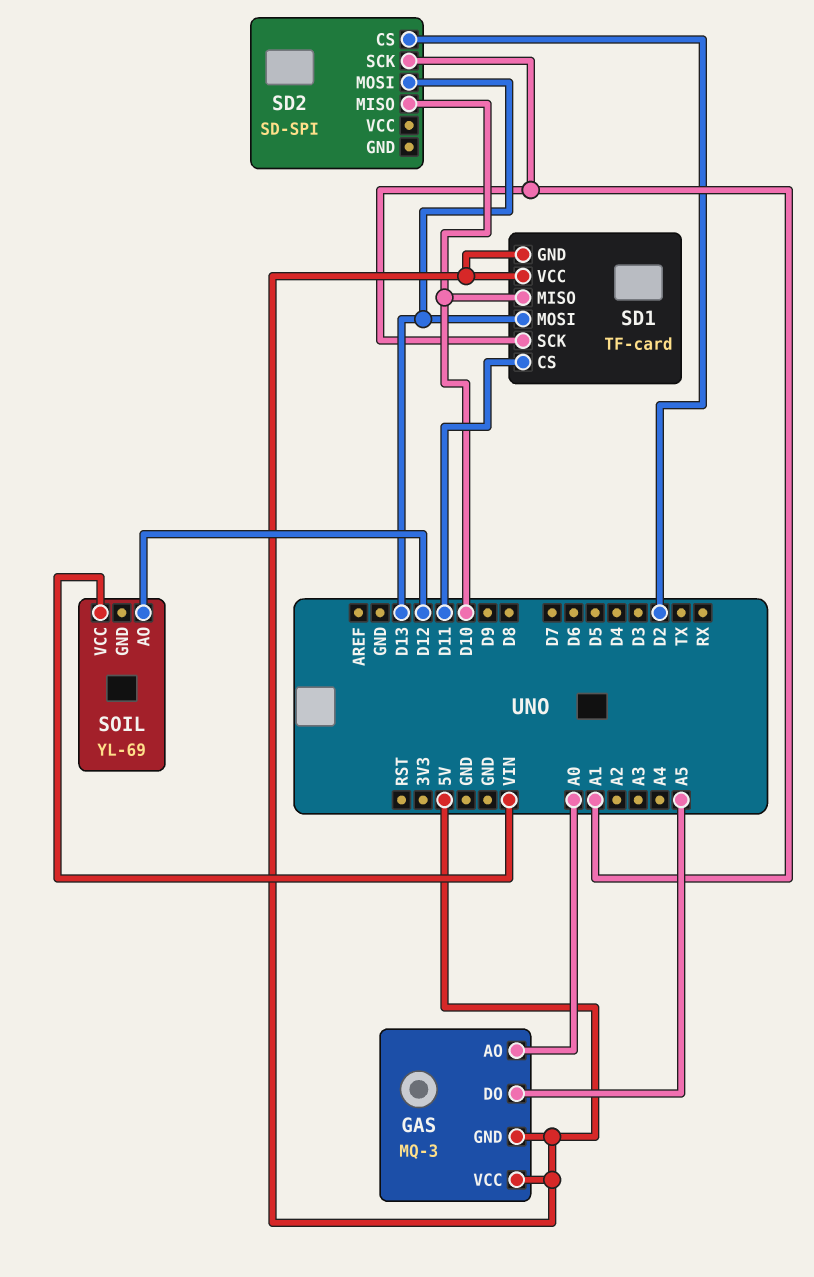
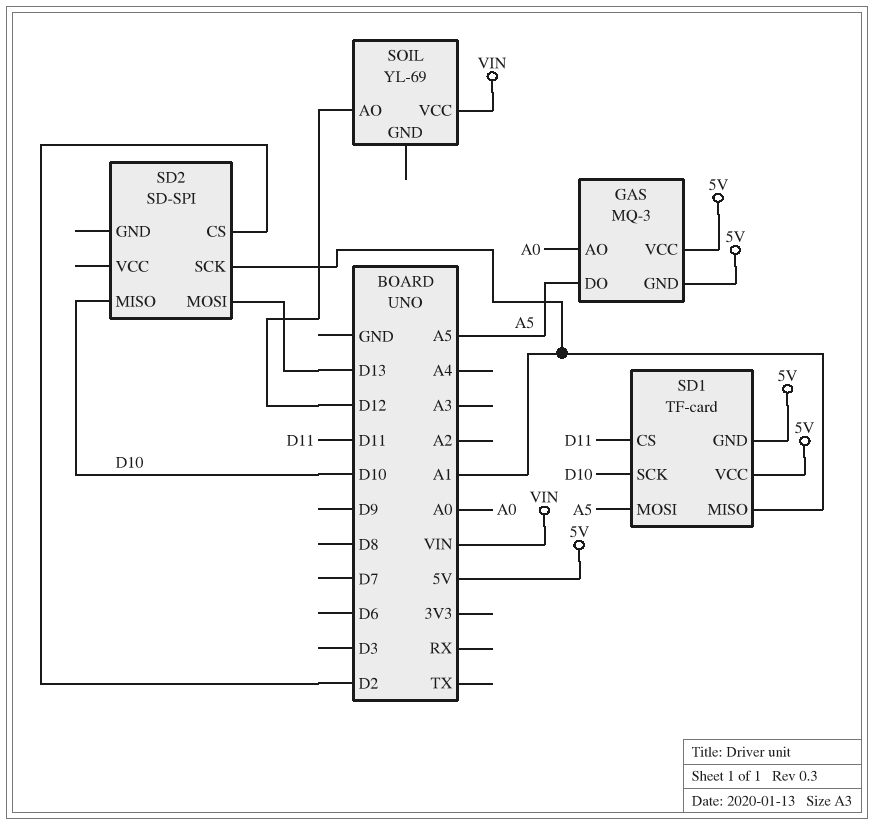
SD1 pin MISO: D10 -> A1
SD1 pin MOSI: D13 -> A5
SD1 pin SCK: A1 -> D10

